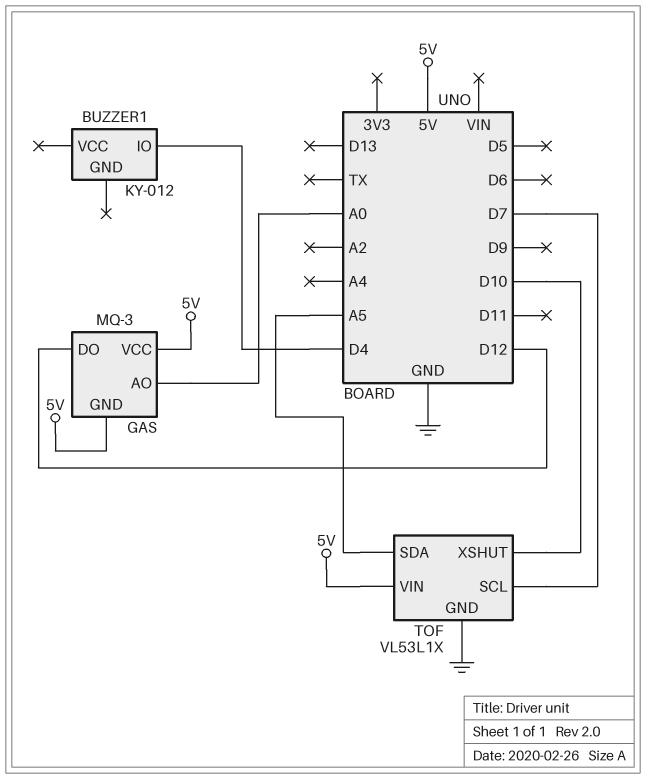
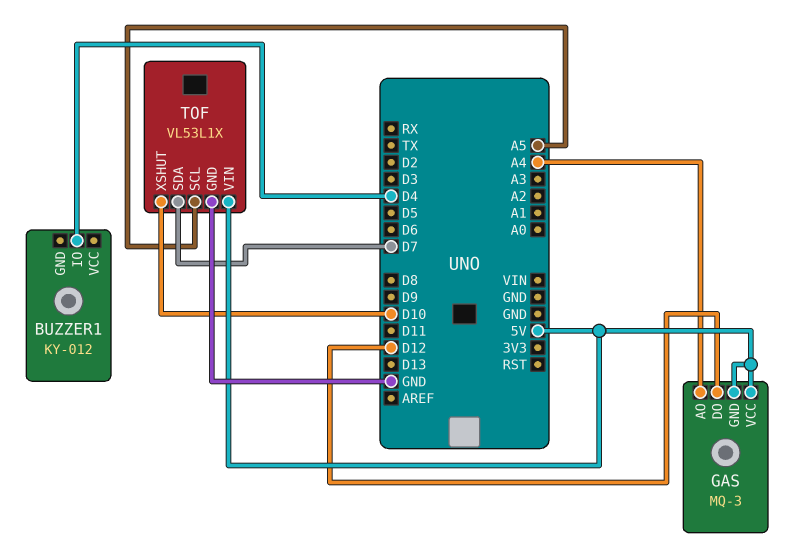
GAS pin AO: A0 -> A4
TOF pin SCL: D7 -> A5
TOF pin SDA: A5 -> D7

